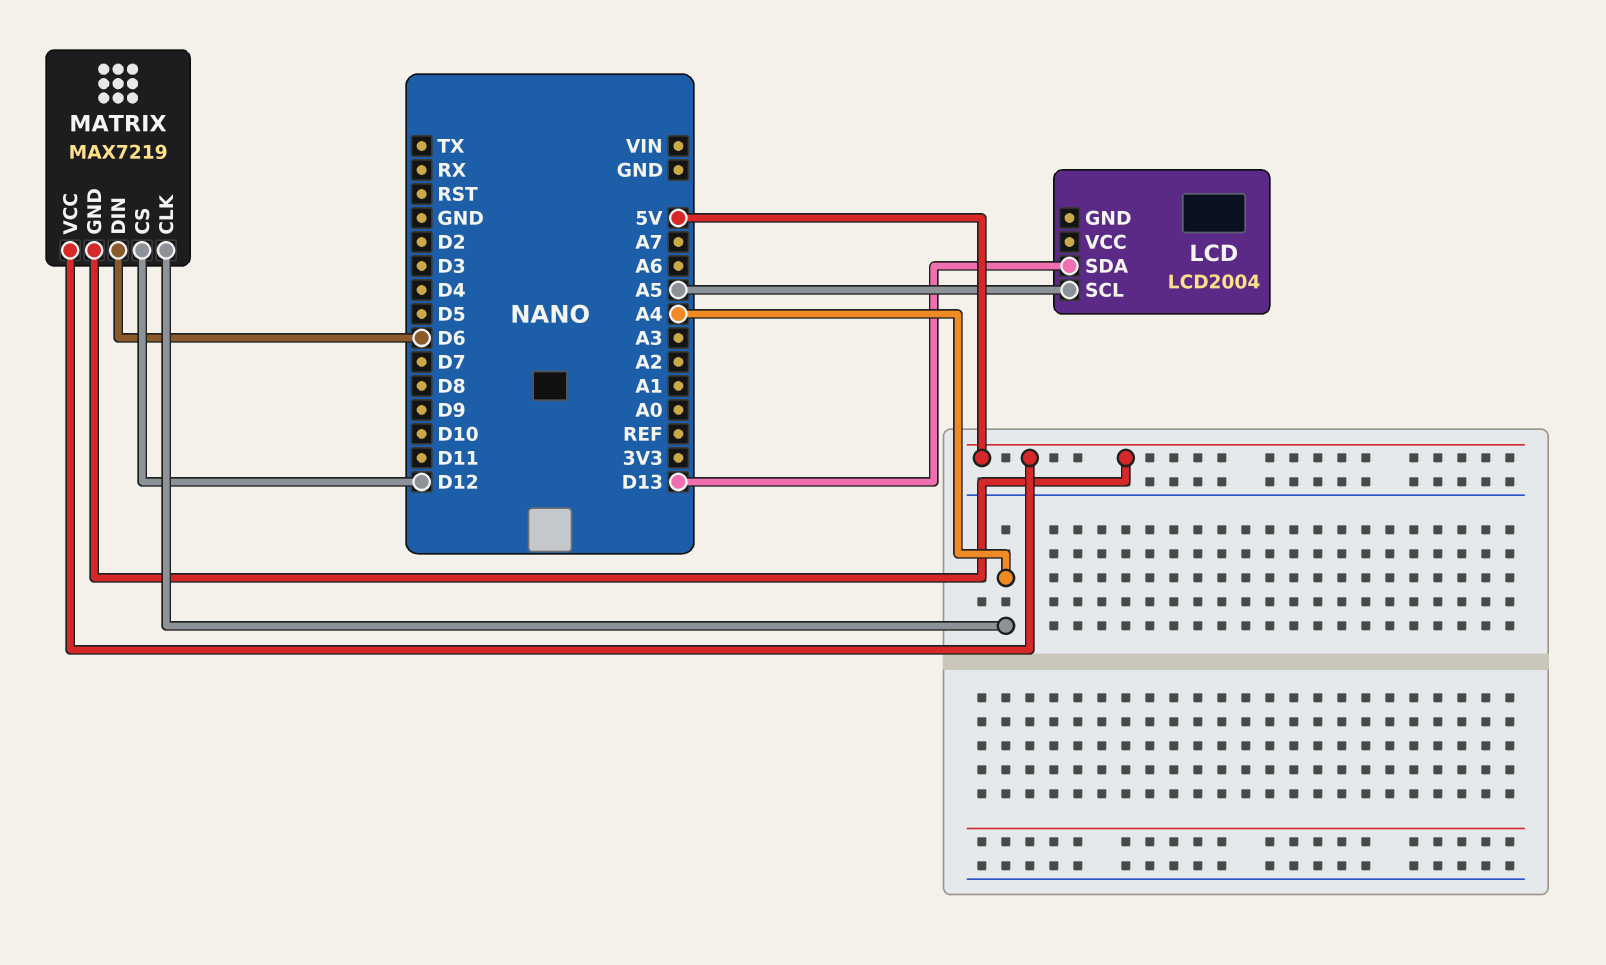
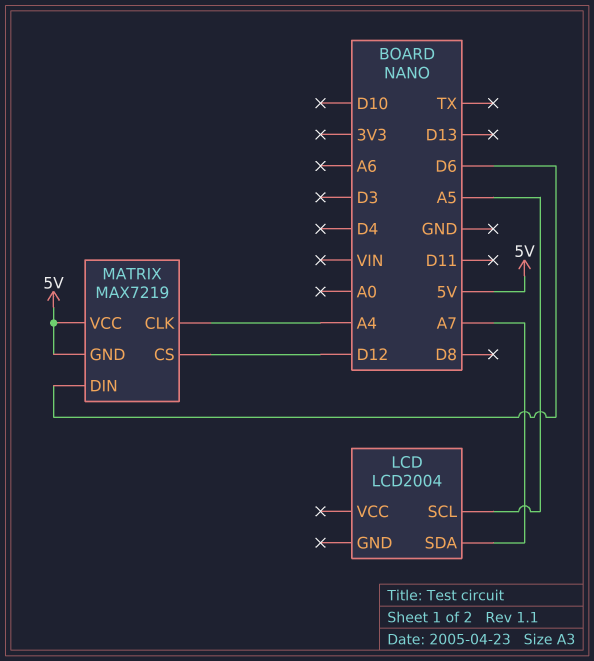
LCD pin SDA: D13 -> A7

